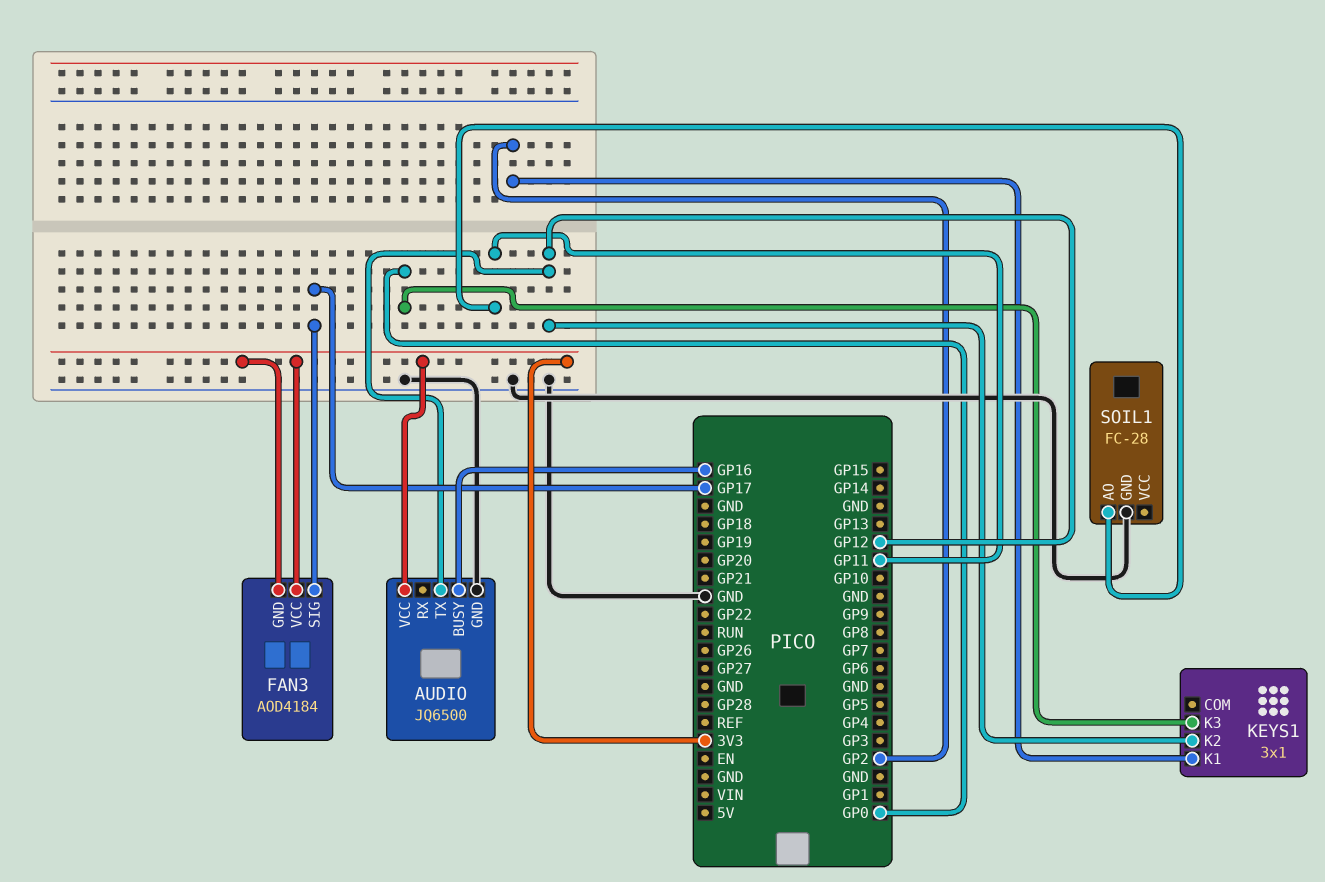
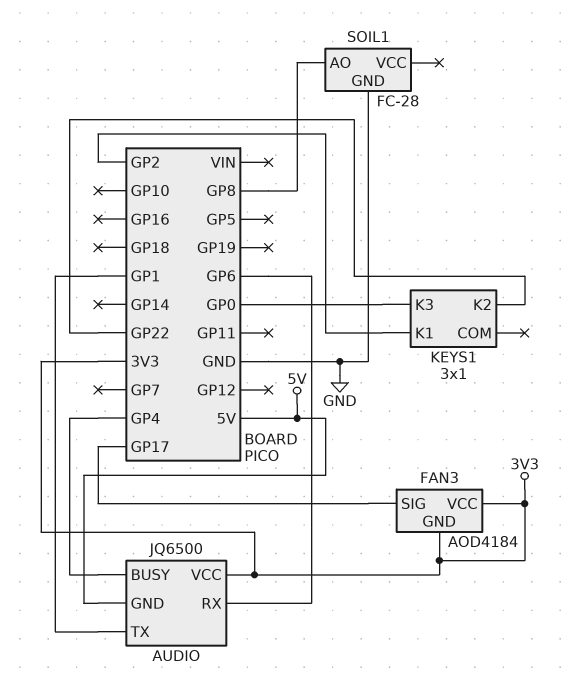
AUDIO pin BUSY: GP16 -> GP4
AUDIO pin GND: GND -> 5V
AUDIO pin RX: none -> GP6
AUDIO pin TX: GP12 -> GP1
KEYS1 pin K2: GP12 -> GP22
SOIL1 pin AO: GP11 -> GP8

